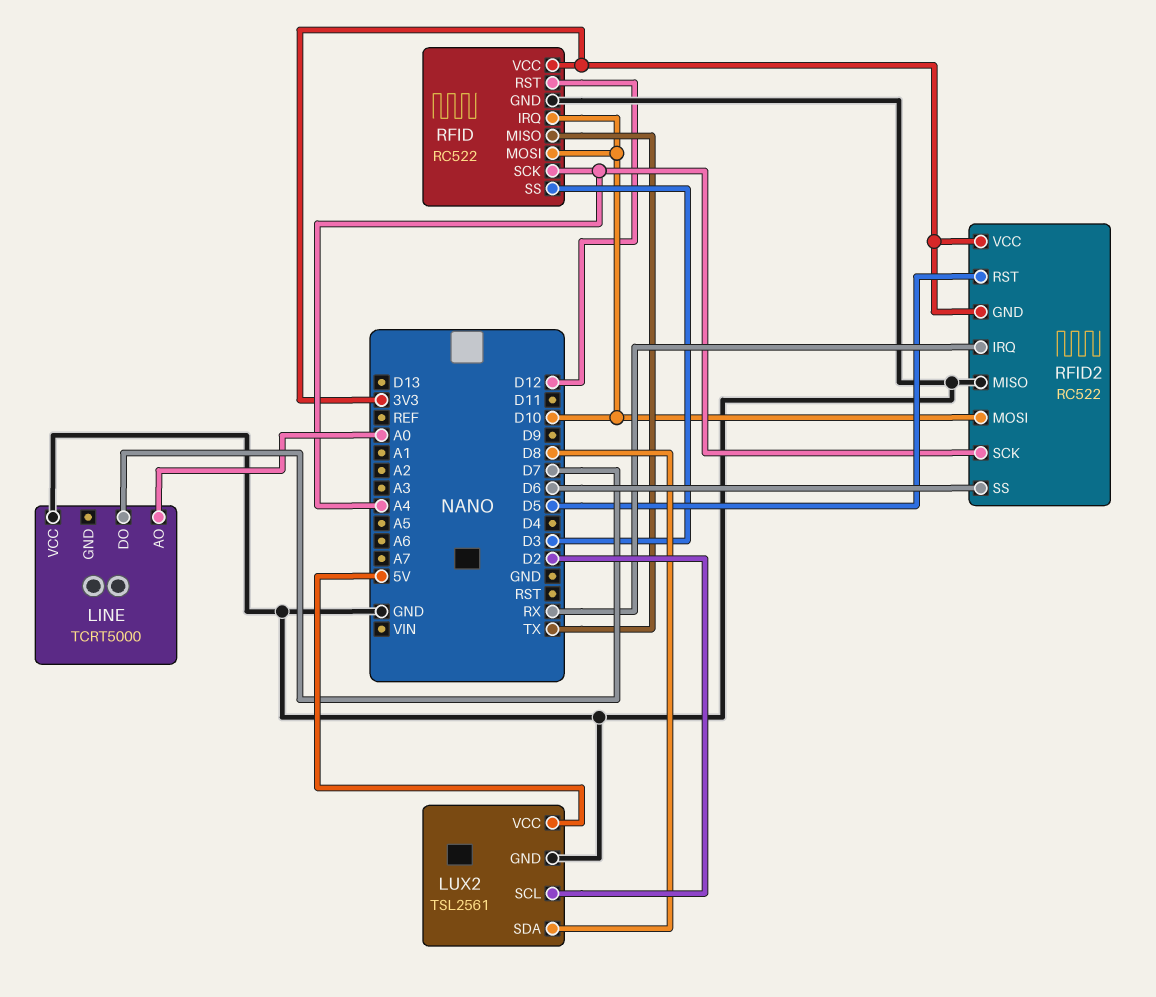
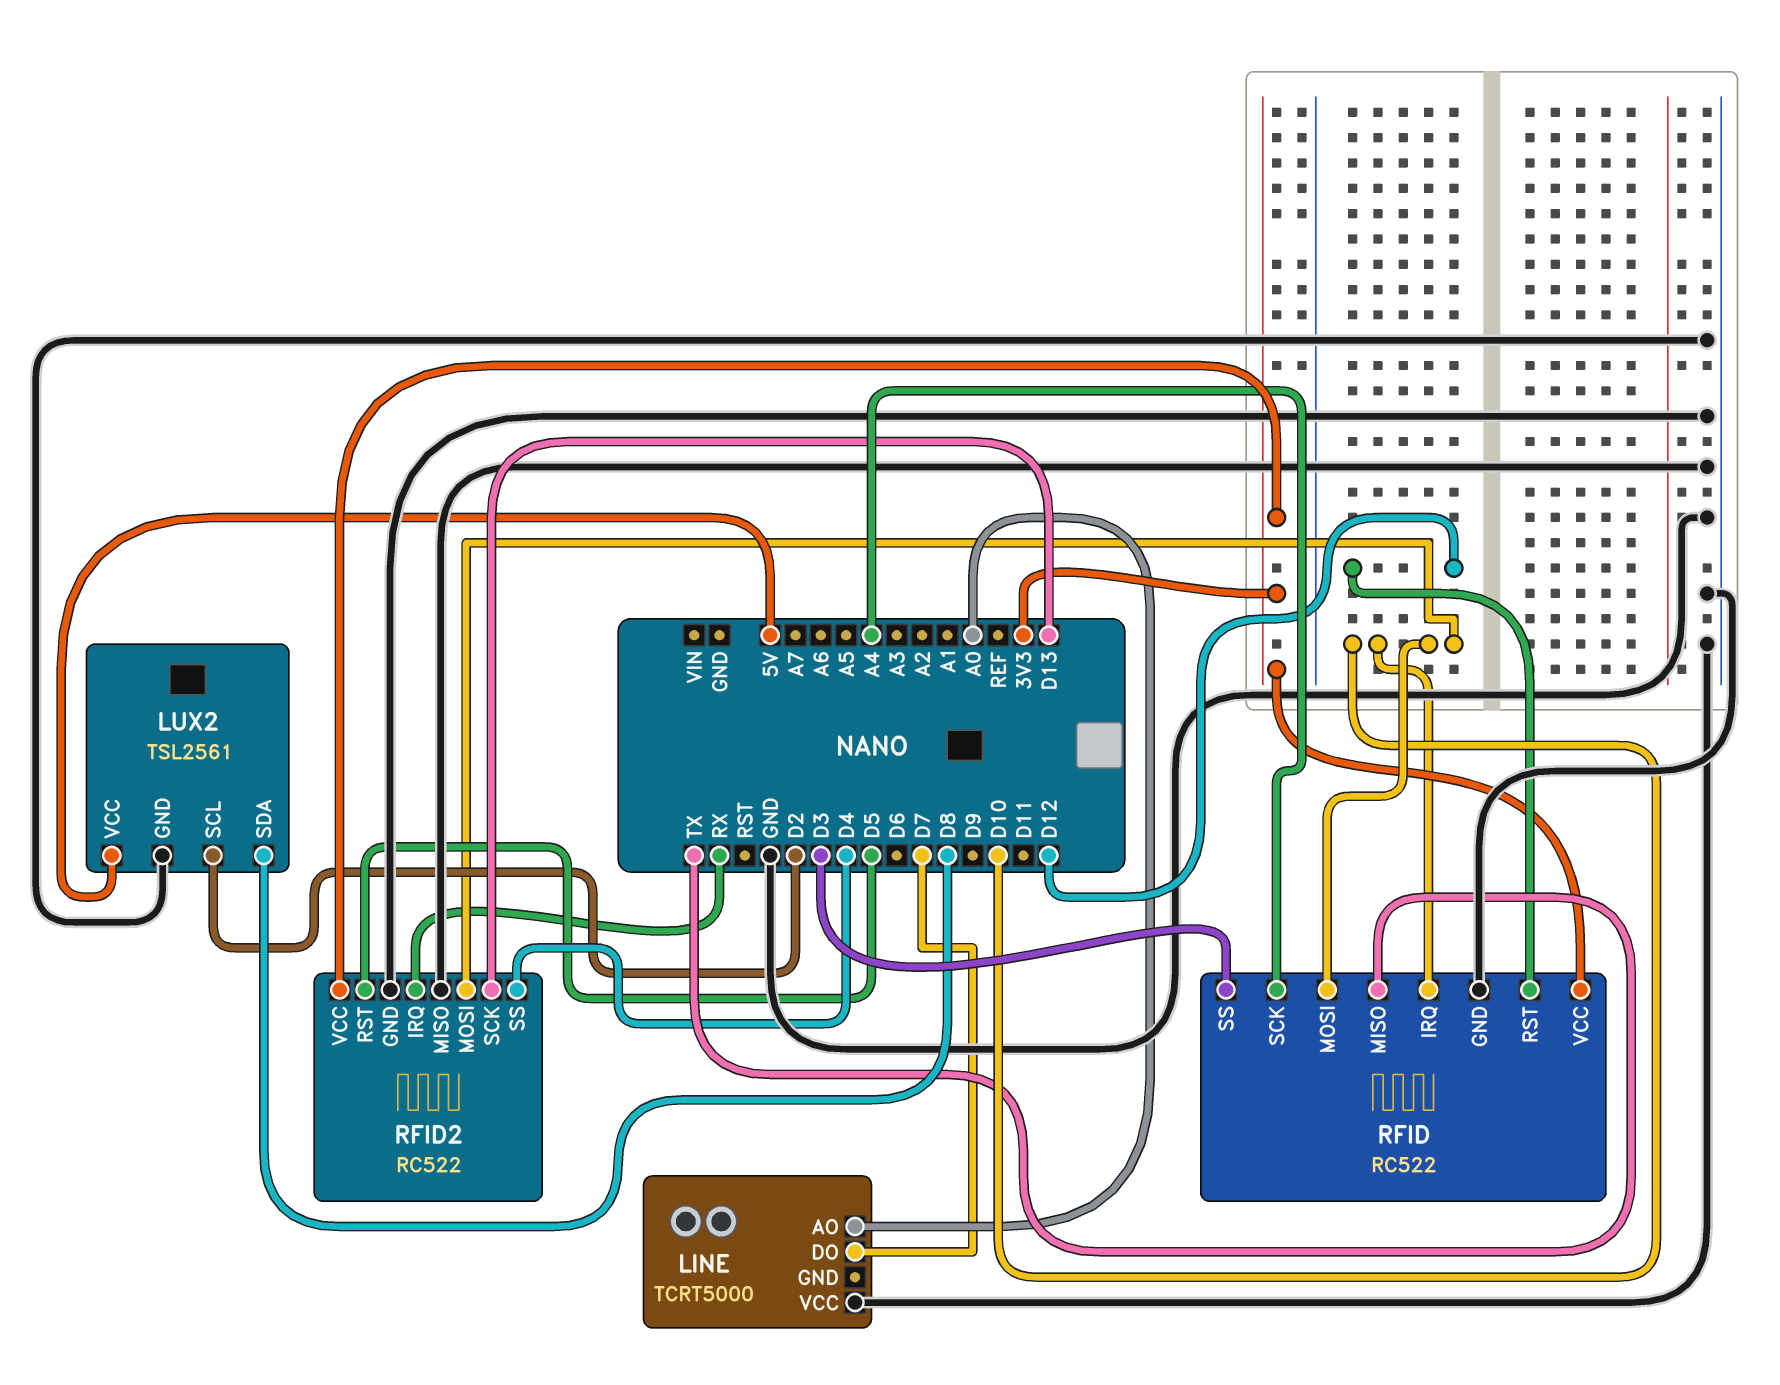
RFID2 pin GND: 3V3 -> GND
RFID2 pin SCK: A4 -> D13
RFID2 pin SS: D6 -> D4

